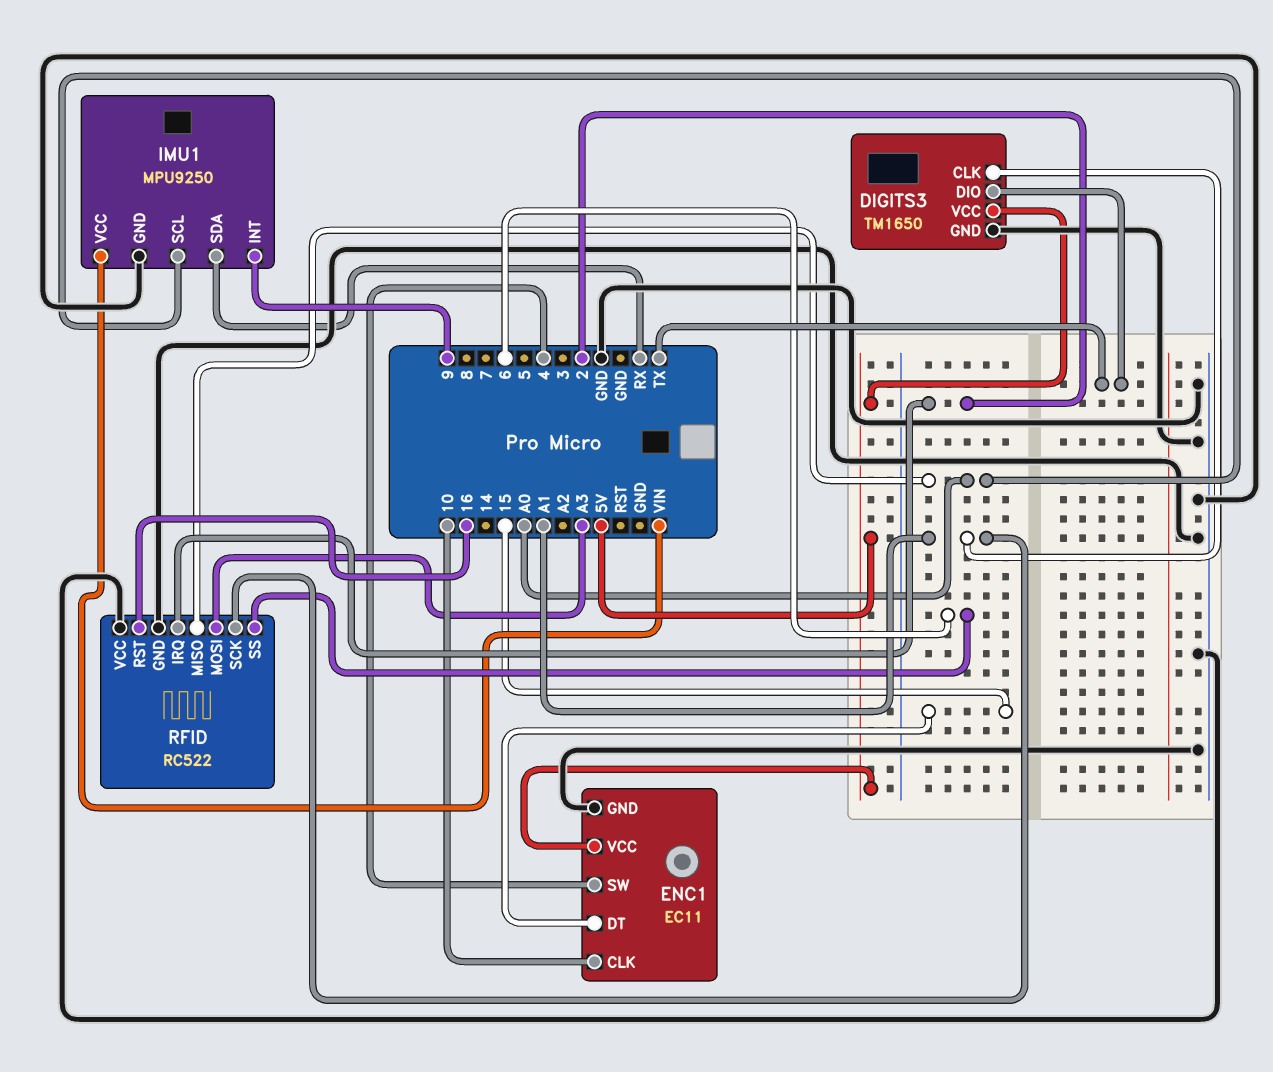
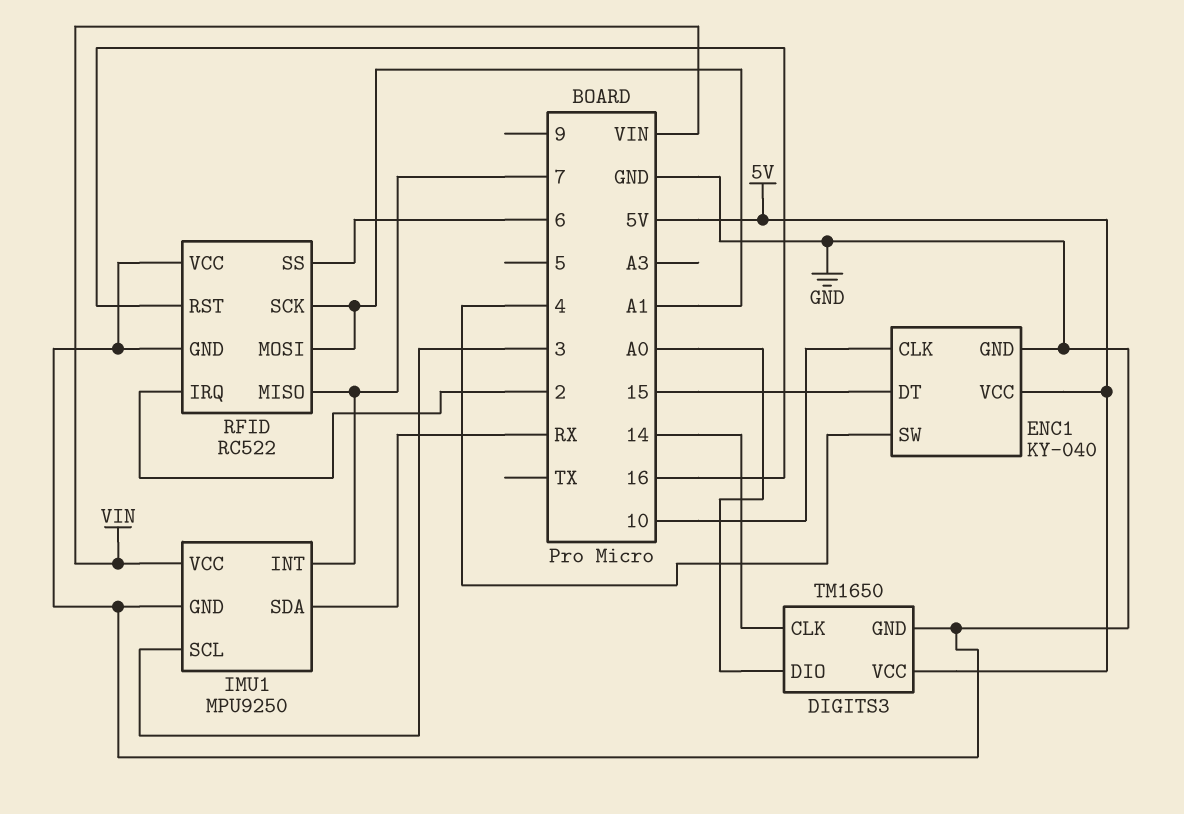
DIGITS3 pin CLK: A1 -> 14
DIGITS3 pin DIO: TX -> A0
ENC1: EC11 -> KY-040
IMU1 pin INT: 9 -> 7
IMU1 pin SCL: A0 -> 3
RFID pin MISO: A0 -> 7
RFID pin MOSI: A3 -> A1

